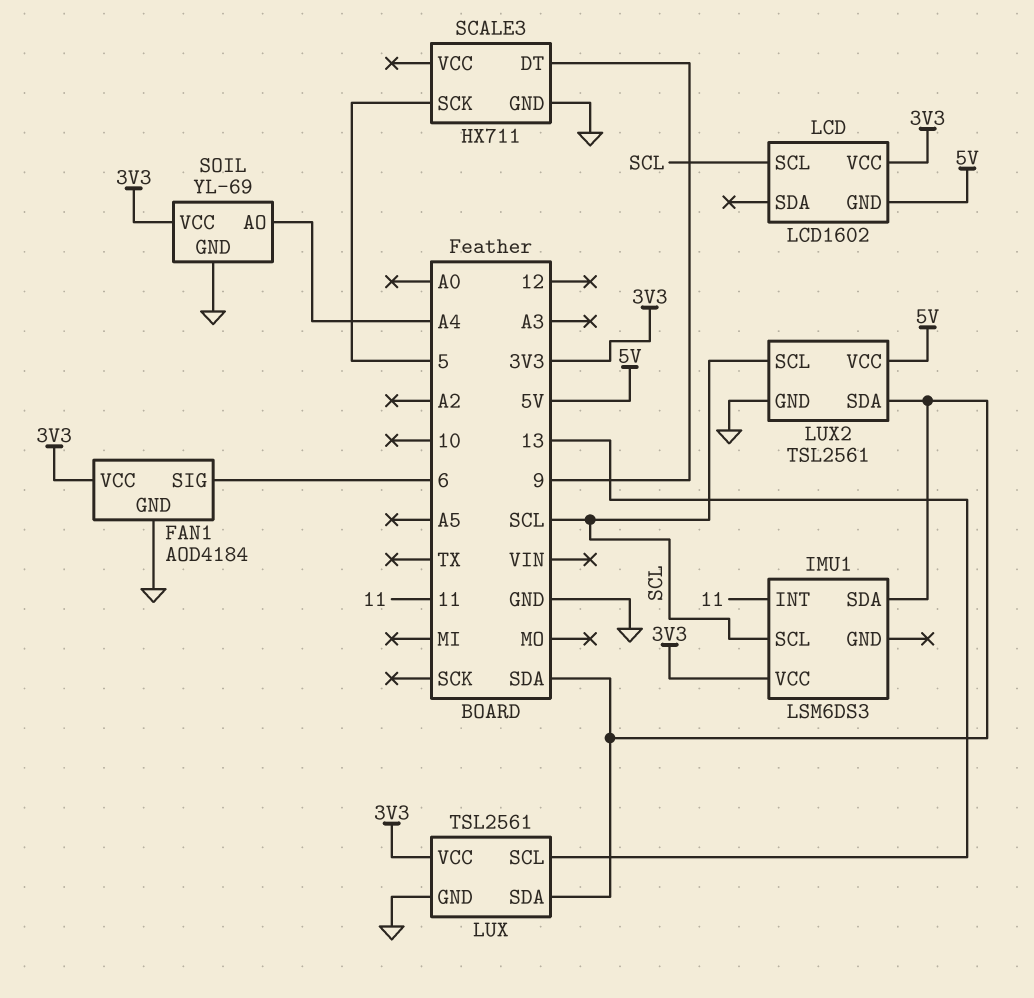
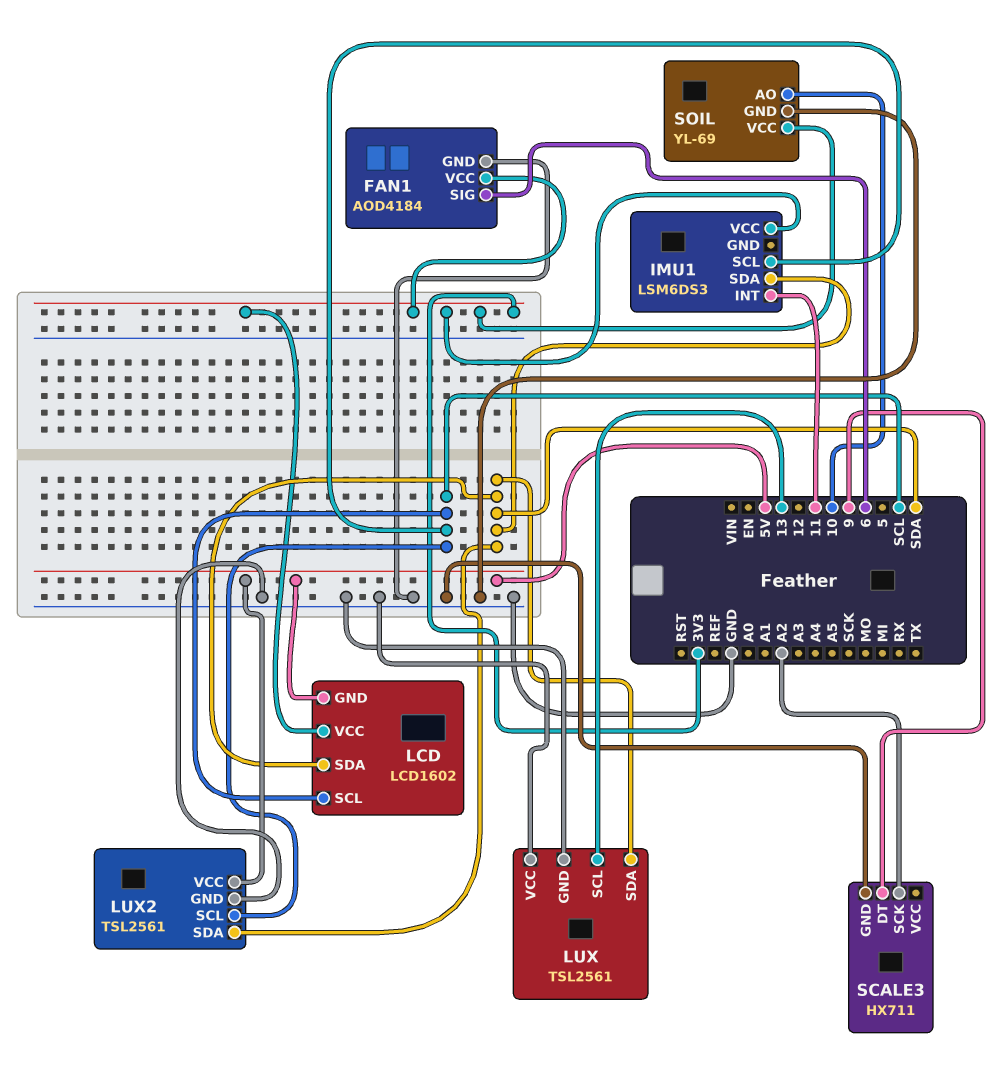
LCD pin SDA: none -> SDA
LUX pin VCC: 3V3 -> GND
SCALE3 pin SCK: 5 -> A2
SOIL pin AO: A4 -> 10

